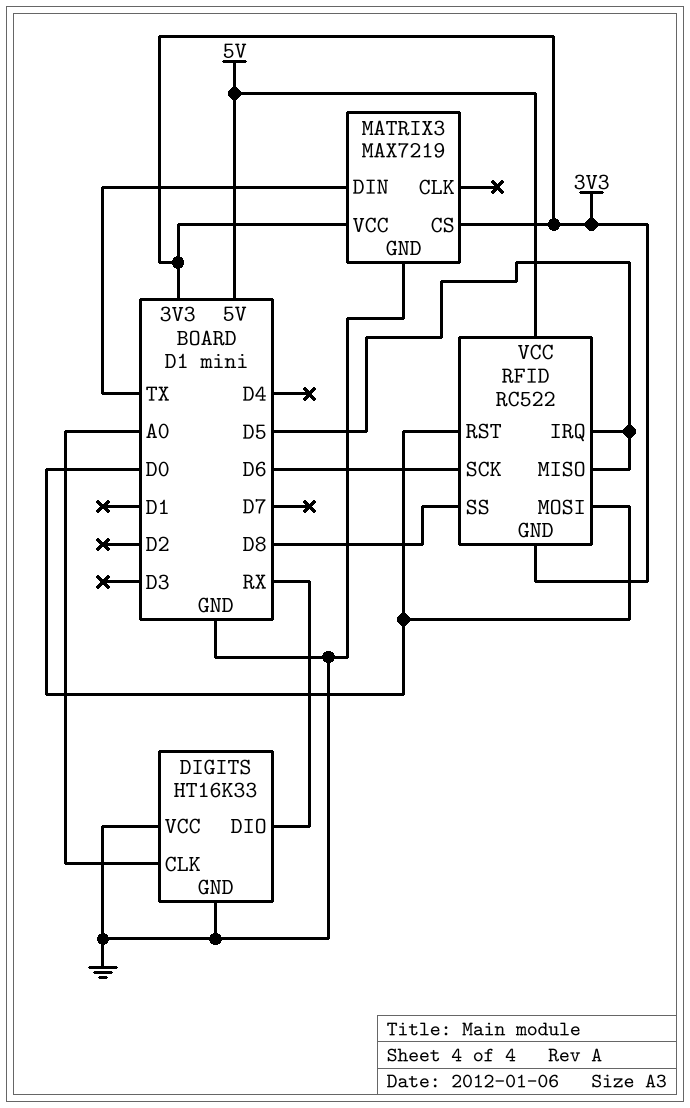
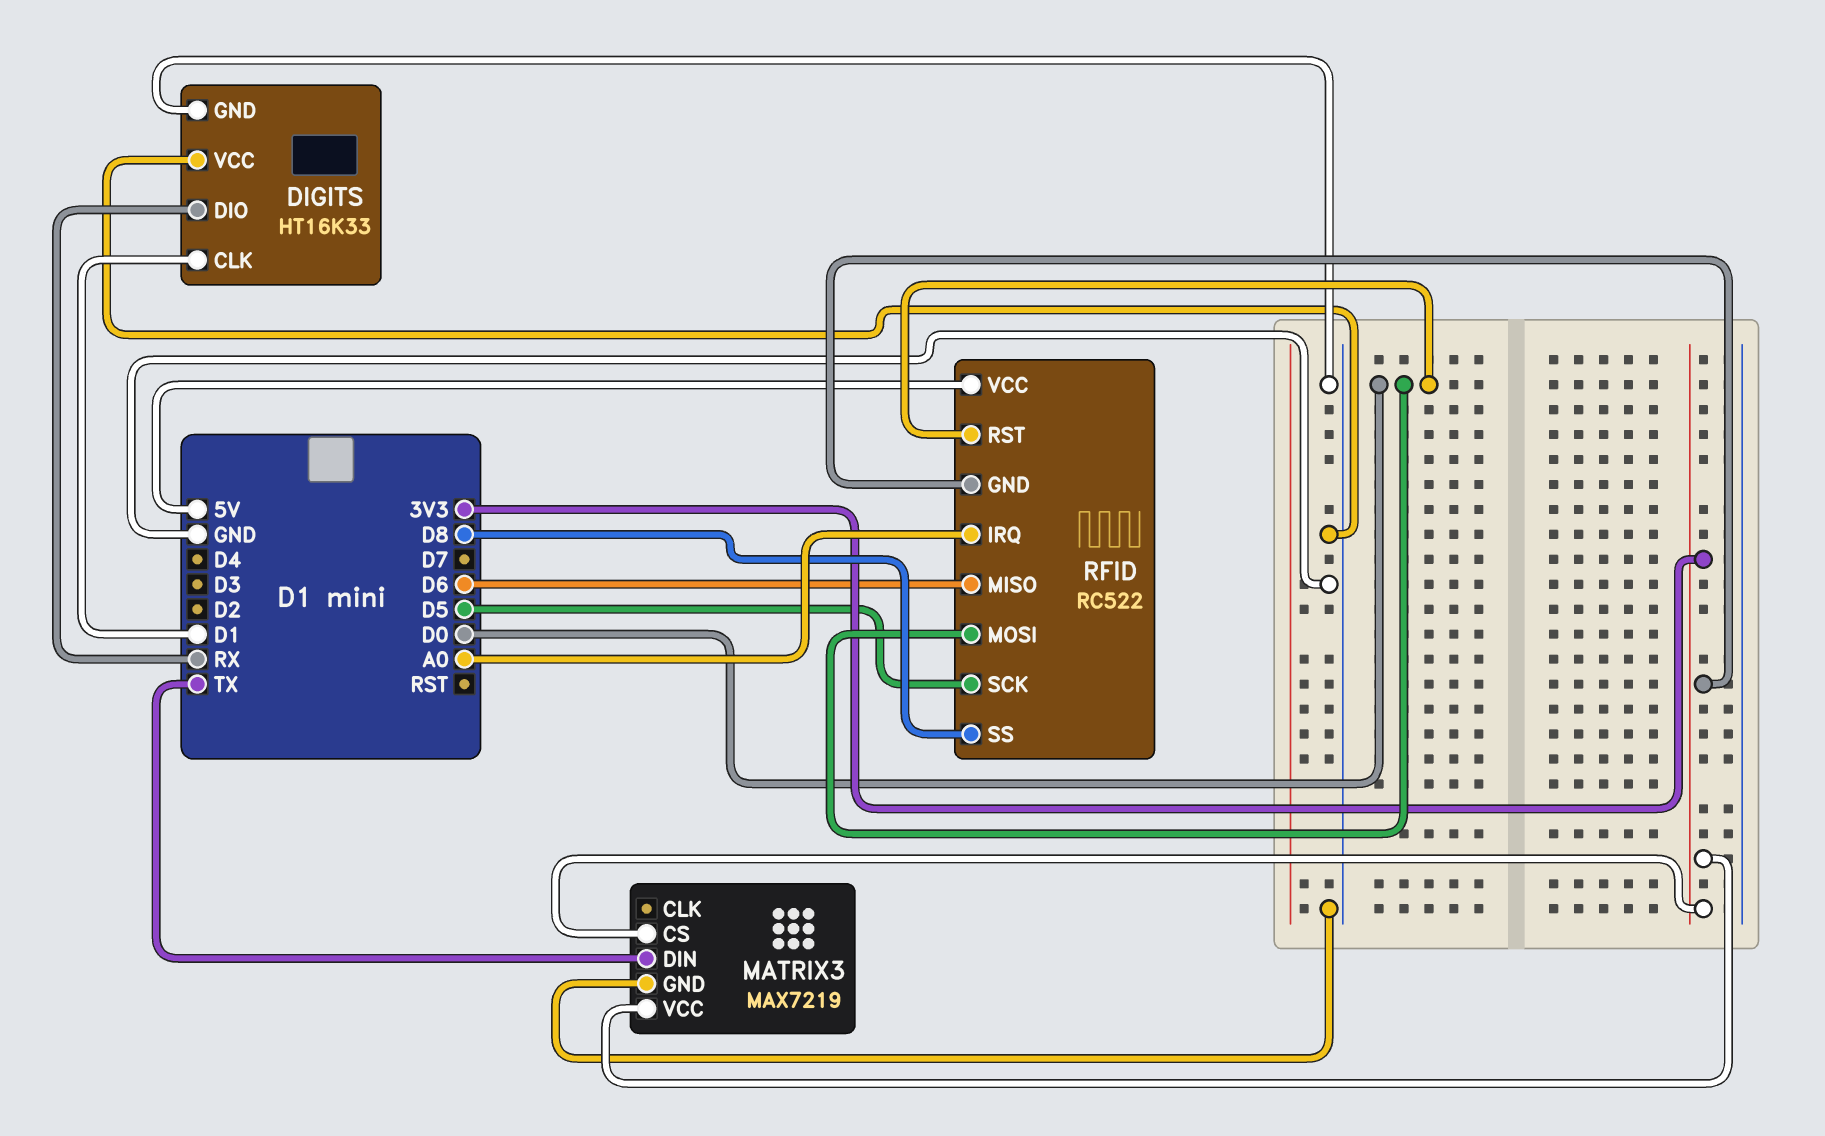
DIGITS pin CLK: A0 -> D1
RFID pin IRQ: D5 -> A0
RFID pin MISO: D5 -> D6
RFID pin SCK: D6 -> D5

